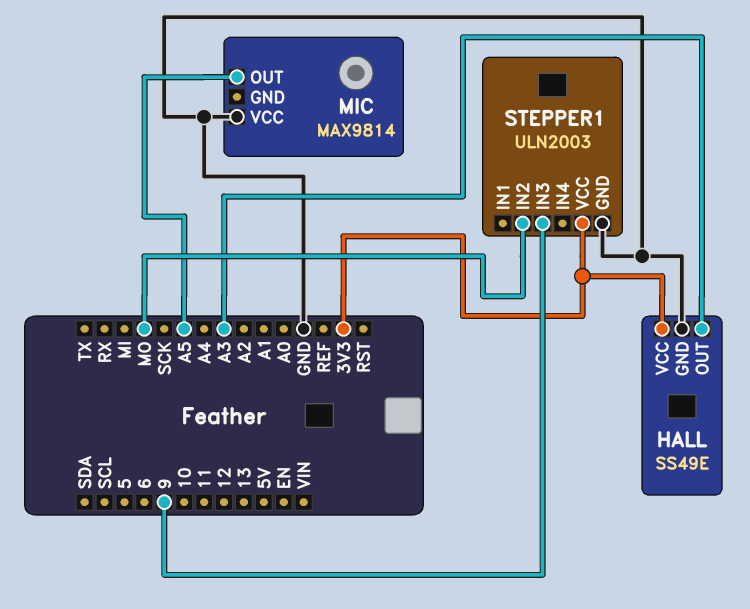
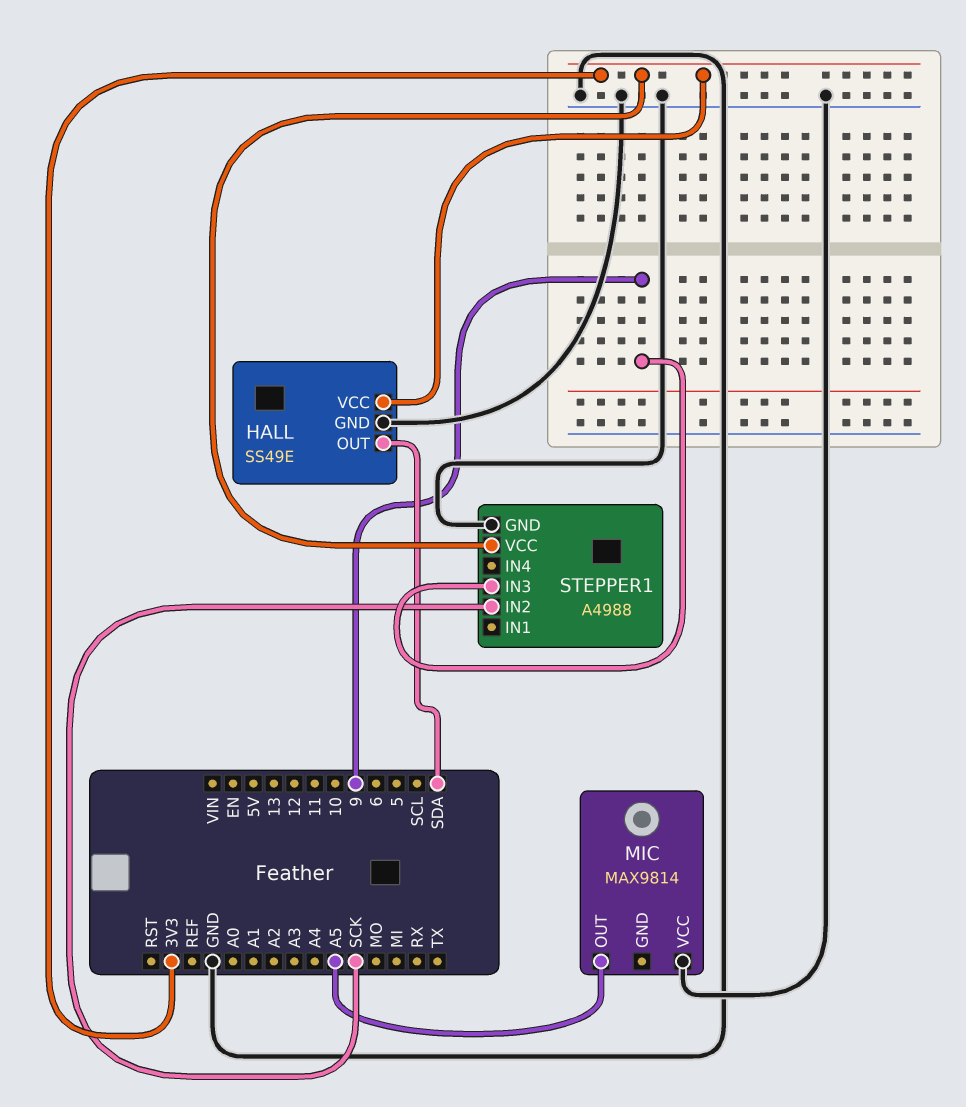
HALL pin OUT: A3 -> SDA
STEPPER1: ULN2003 -> A4988
STEPPER1 pin IN2: MO -> SCK

